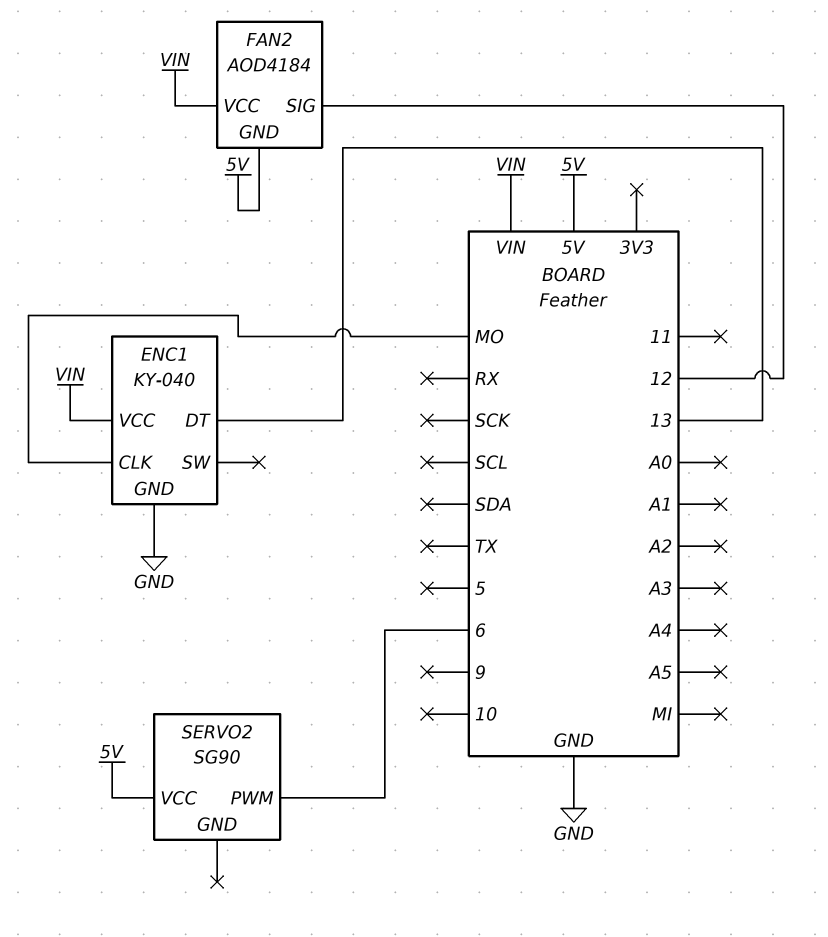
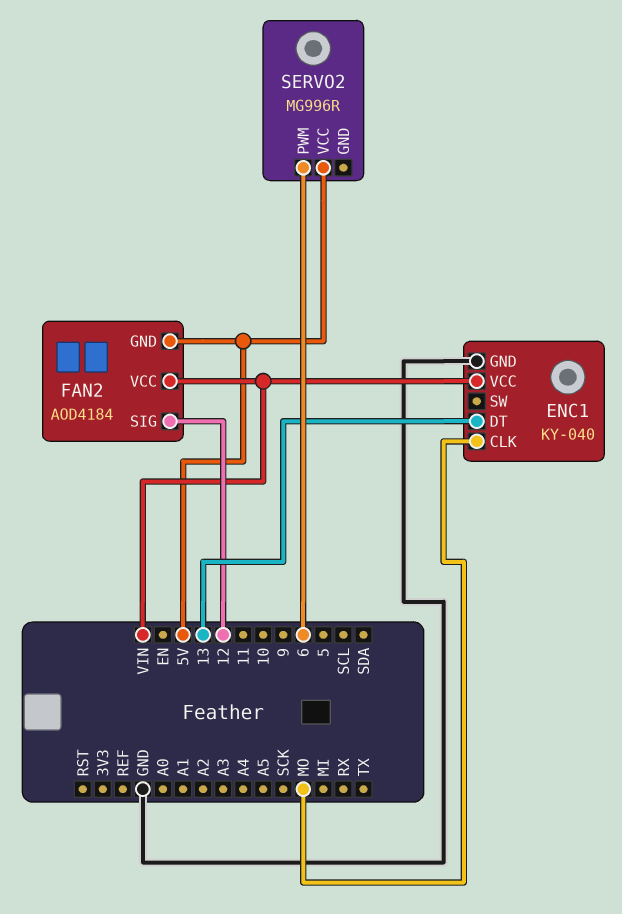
SERVO2: SG90 -> MG996R

